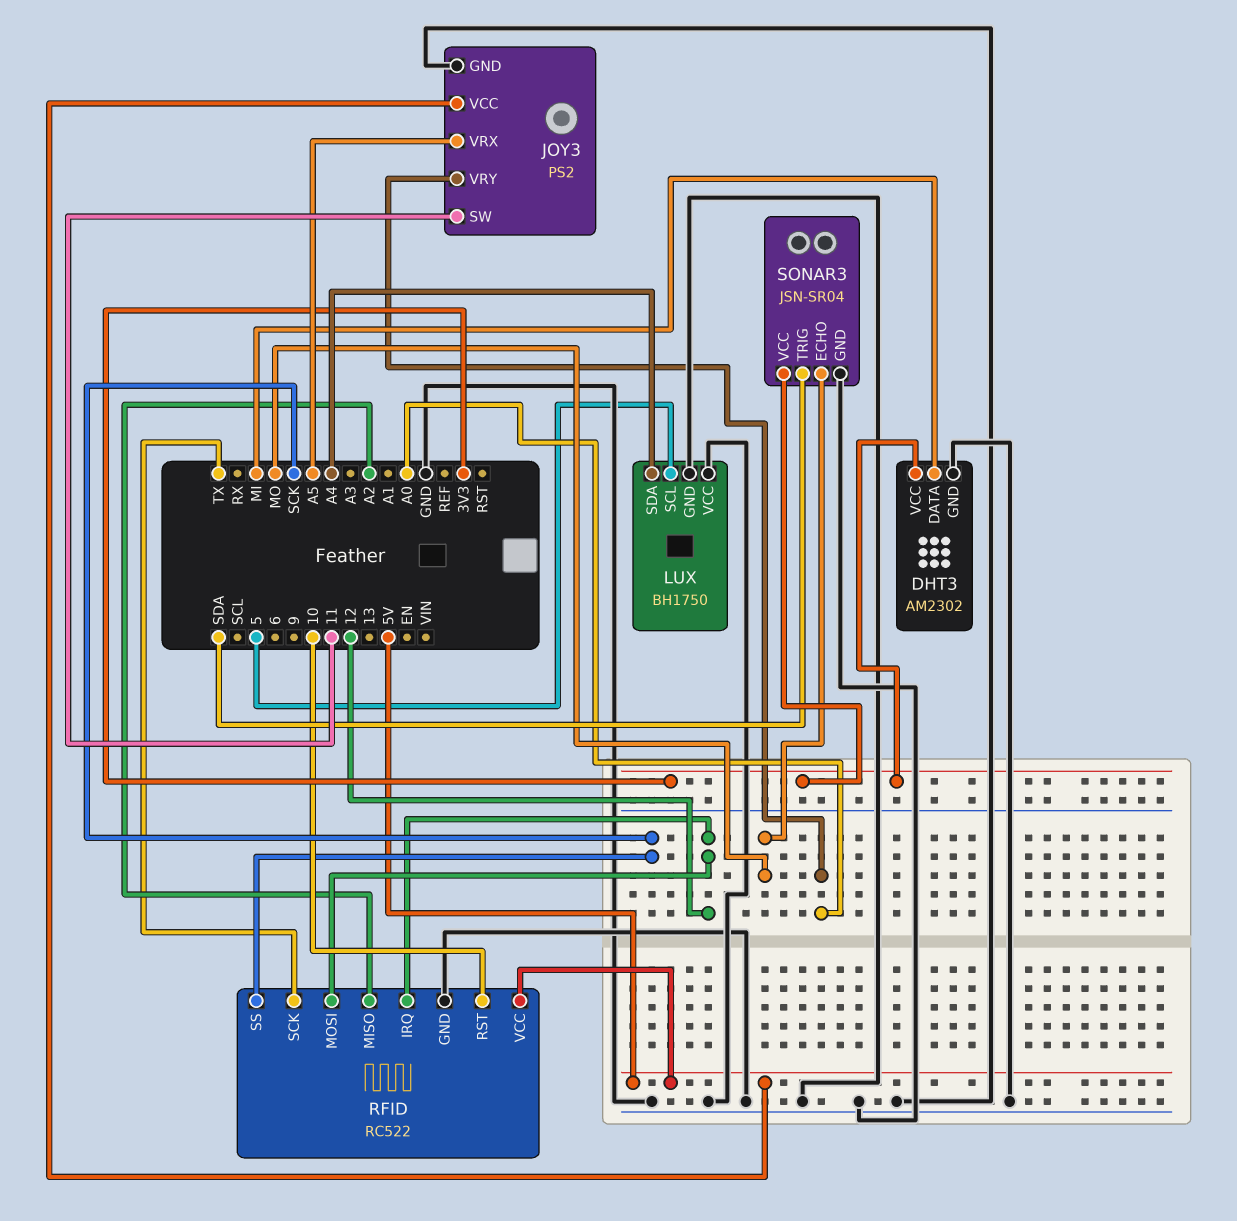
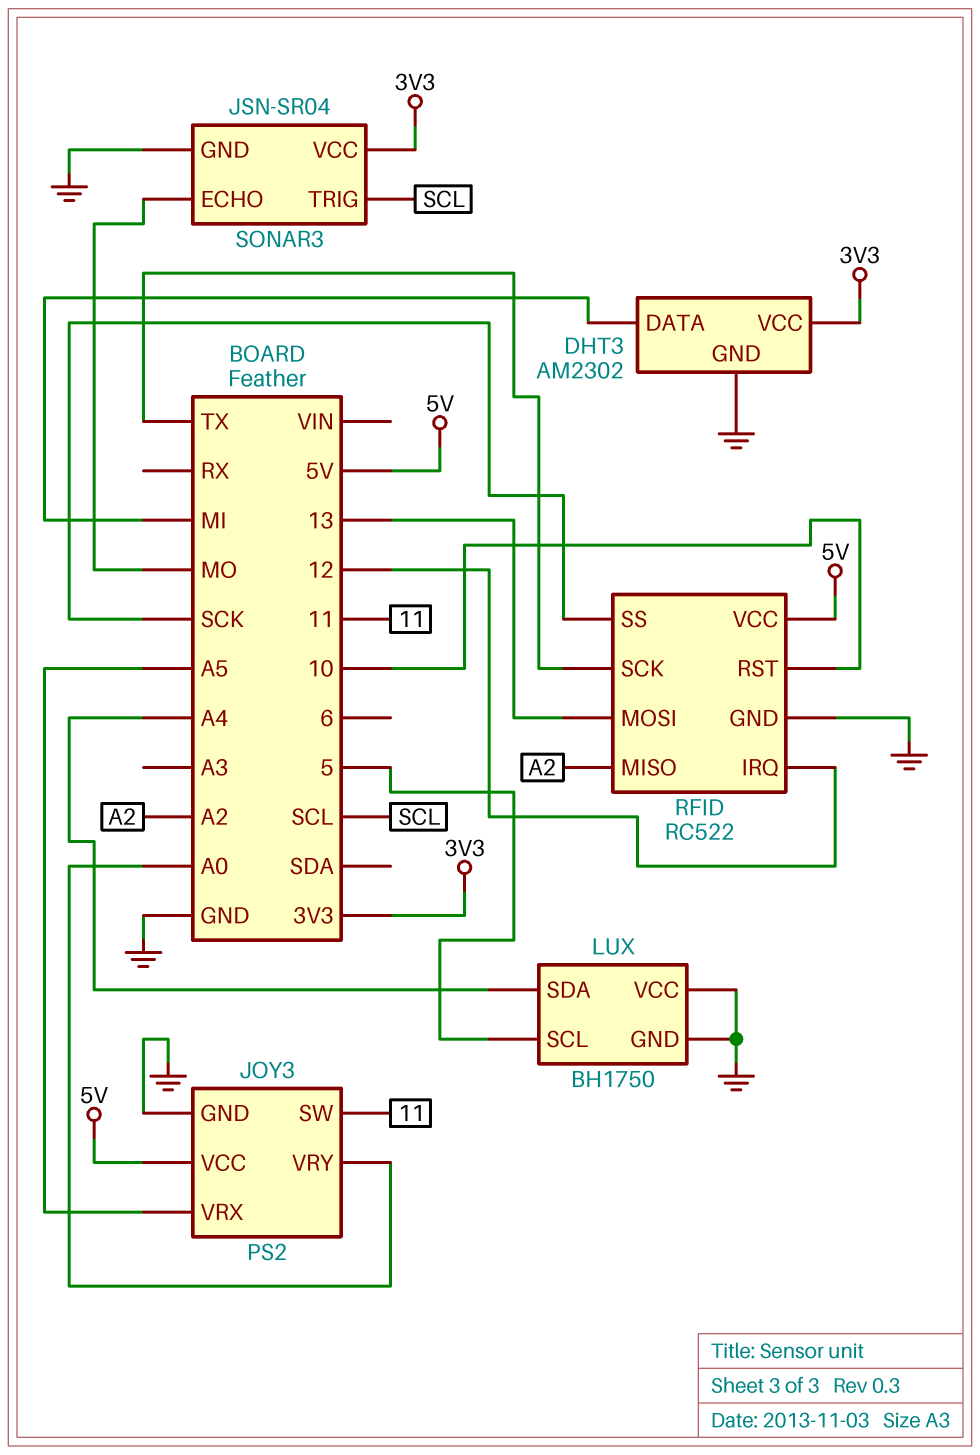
RFID pin MOSI: 12 -> 13
SONAR3 pin TRIG: SDA -> SCL

